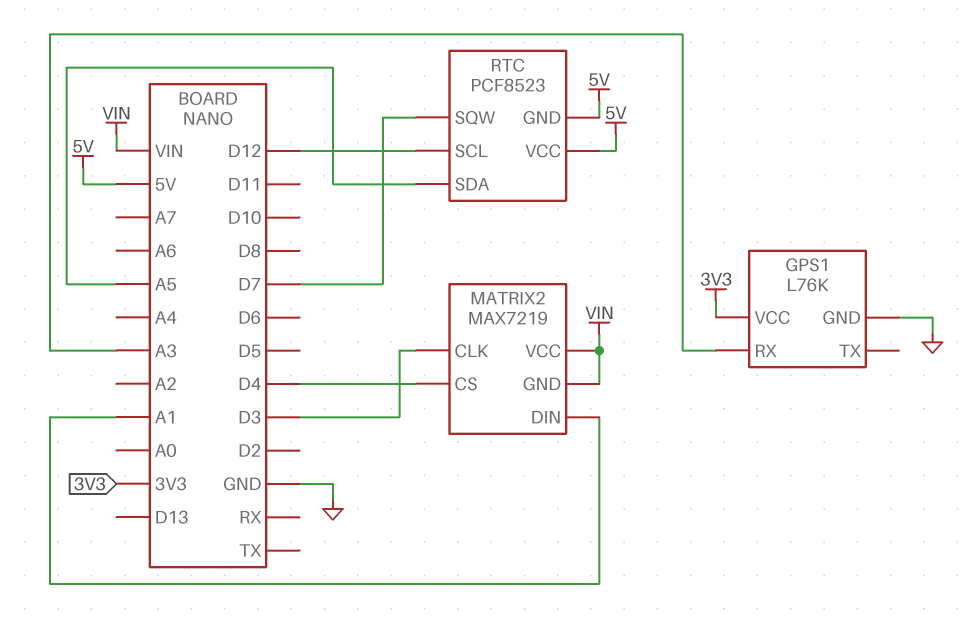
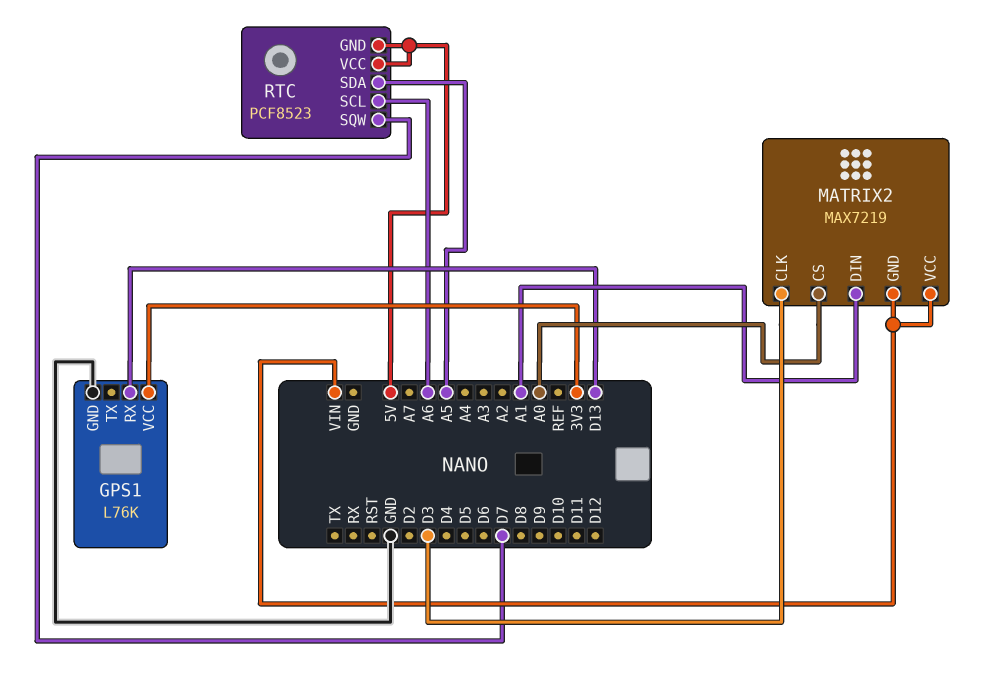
GPS1 pin RX: A3 -> D13
MATRIX2 pin CS: D4 -> A0
RTC pin SCL: D12 -> A6

